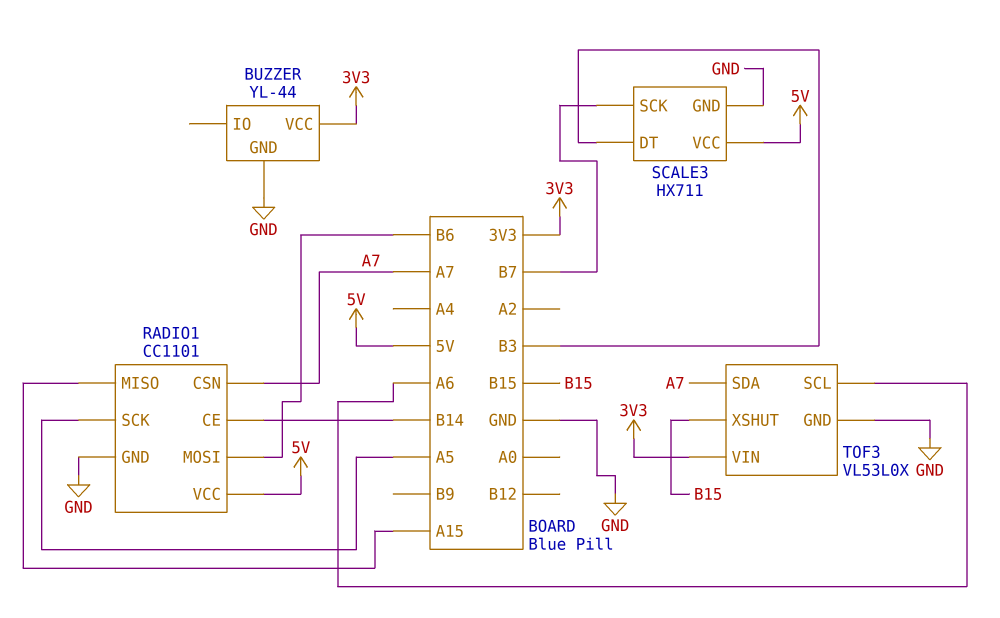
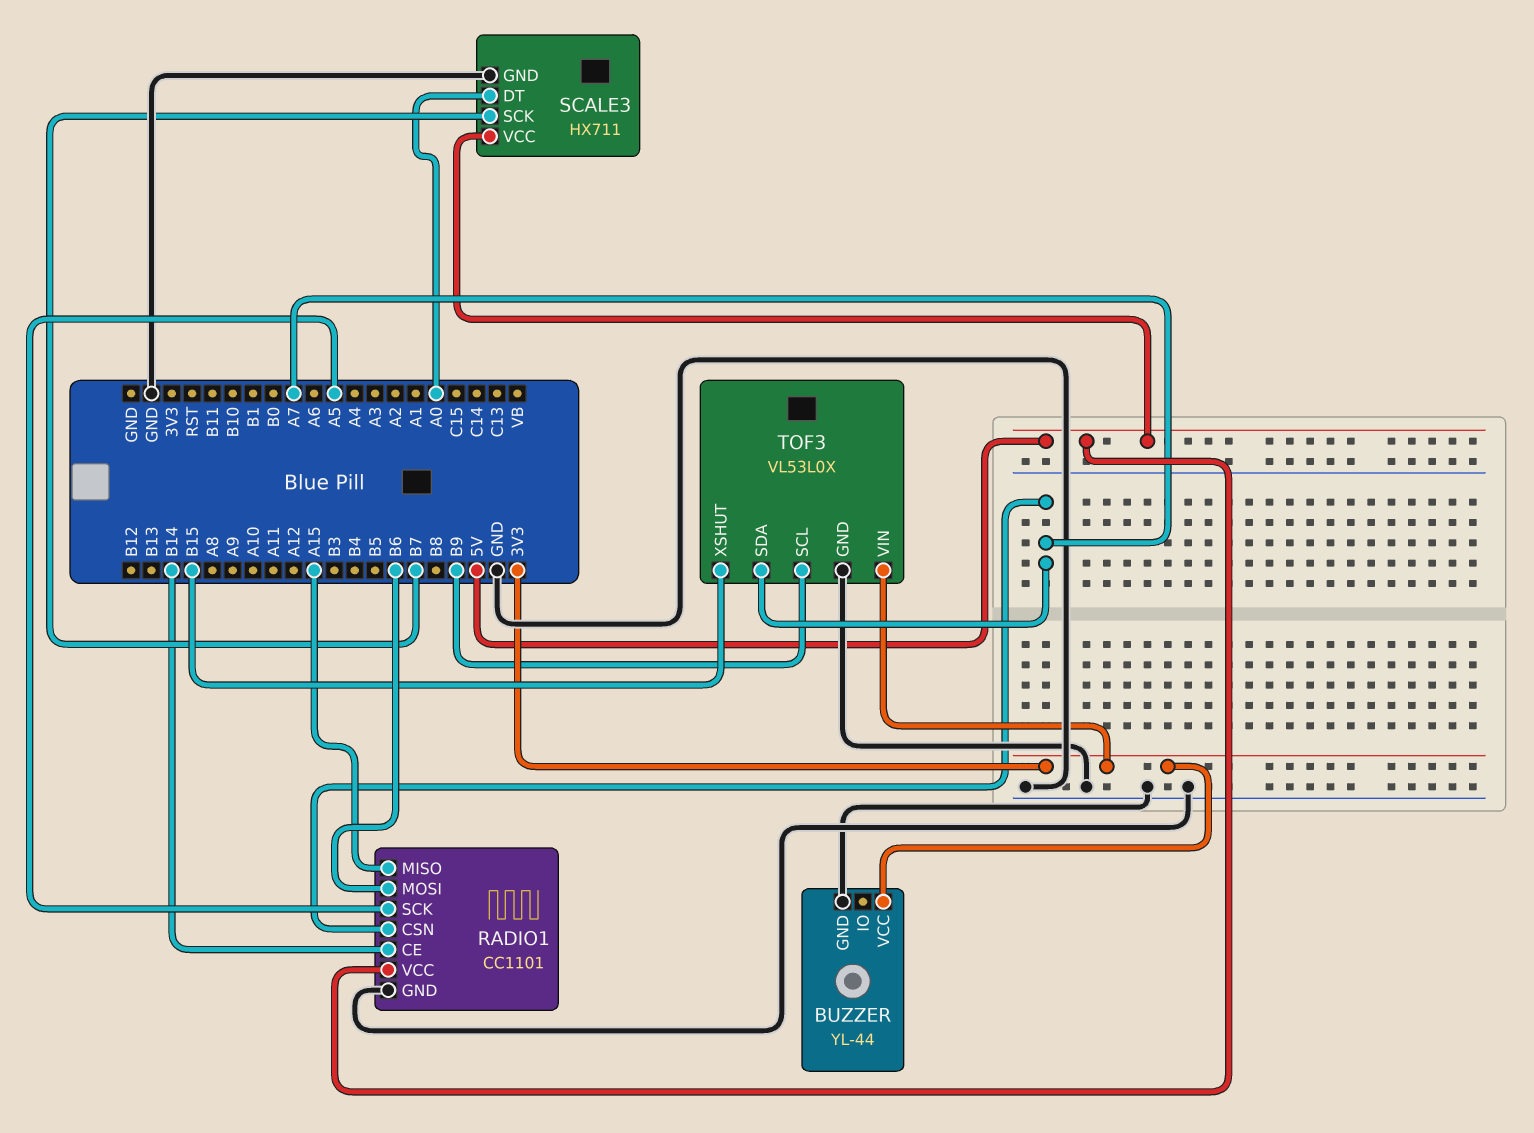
SCALE3 pin DT: B3 -> A0
TOF3 pin SCL: A6 -> B9

